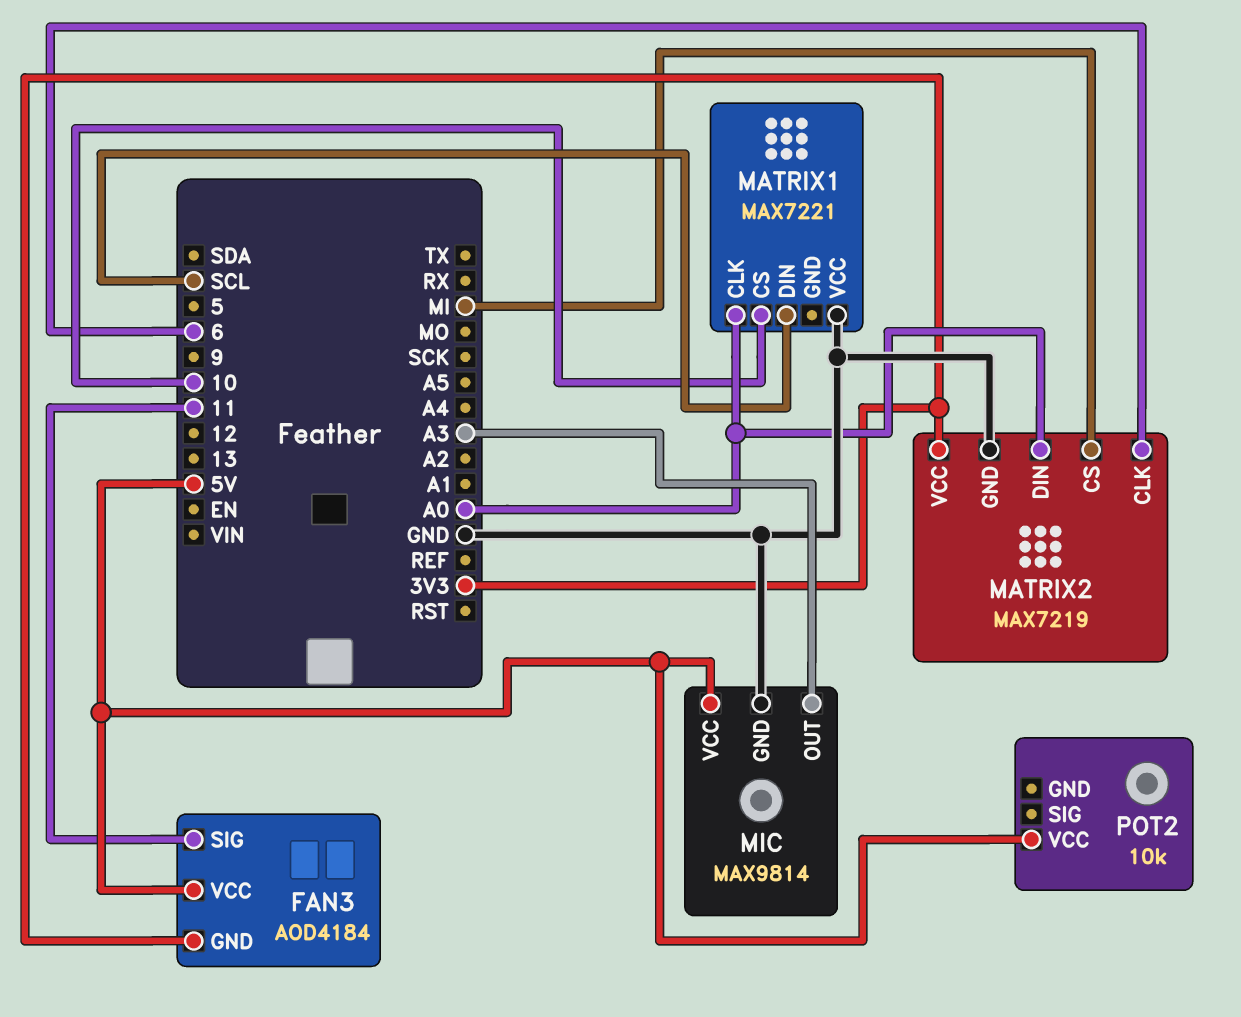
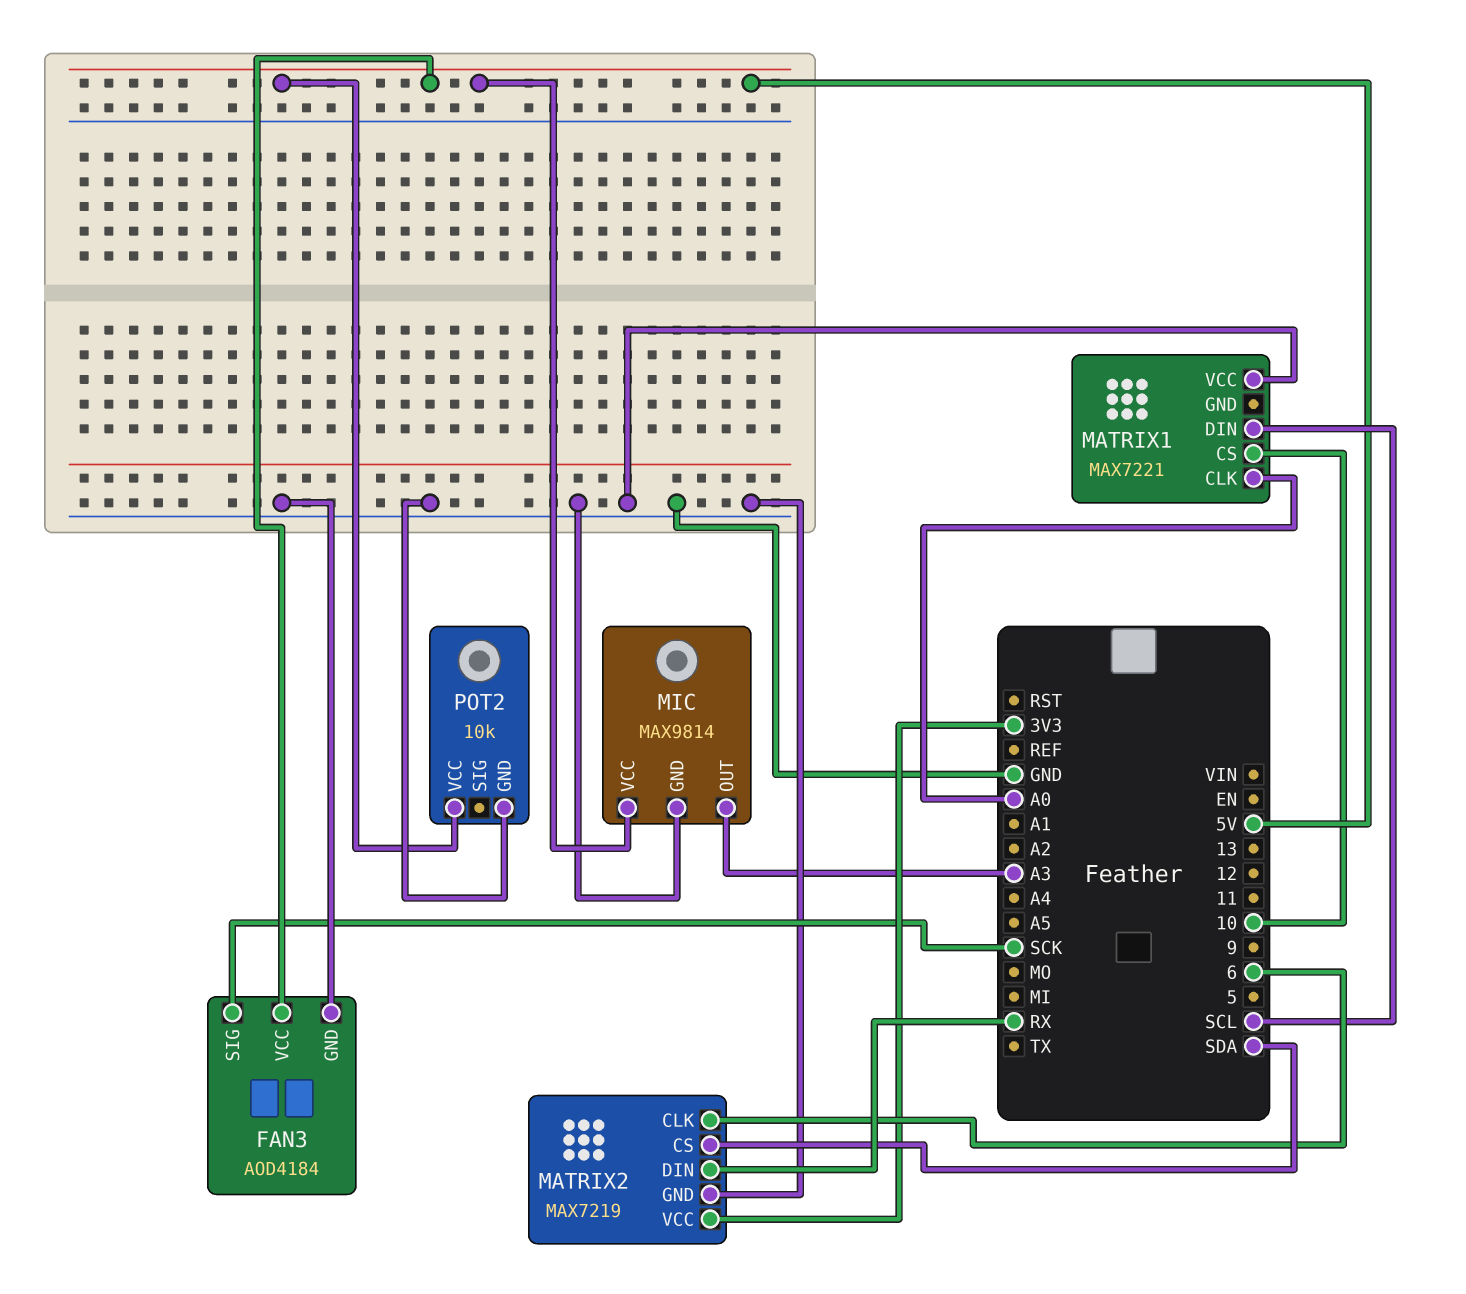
FAN3 pin GND: 3V3 -> GND
FAN3 pin SIG: 11 -> SCK
MATRIX2 pin CS: MI -> SDA
MATRIX2 pin DIN: A0 -> RX
POT2 pin GND: none -> GND

